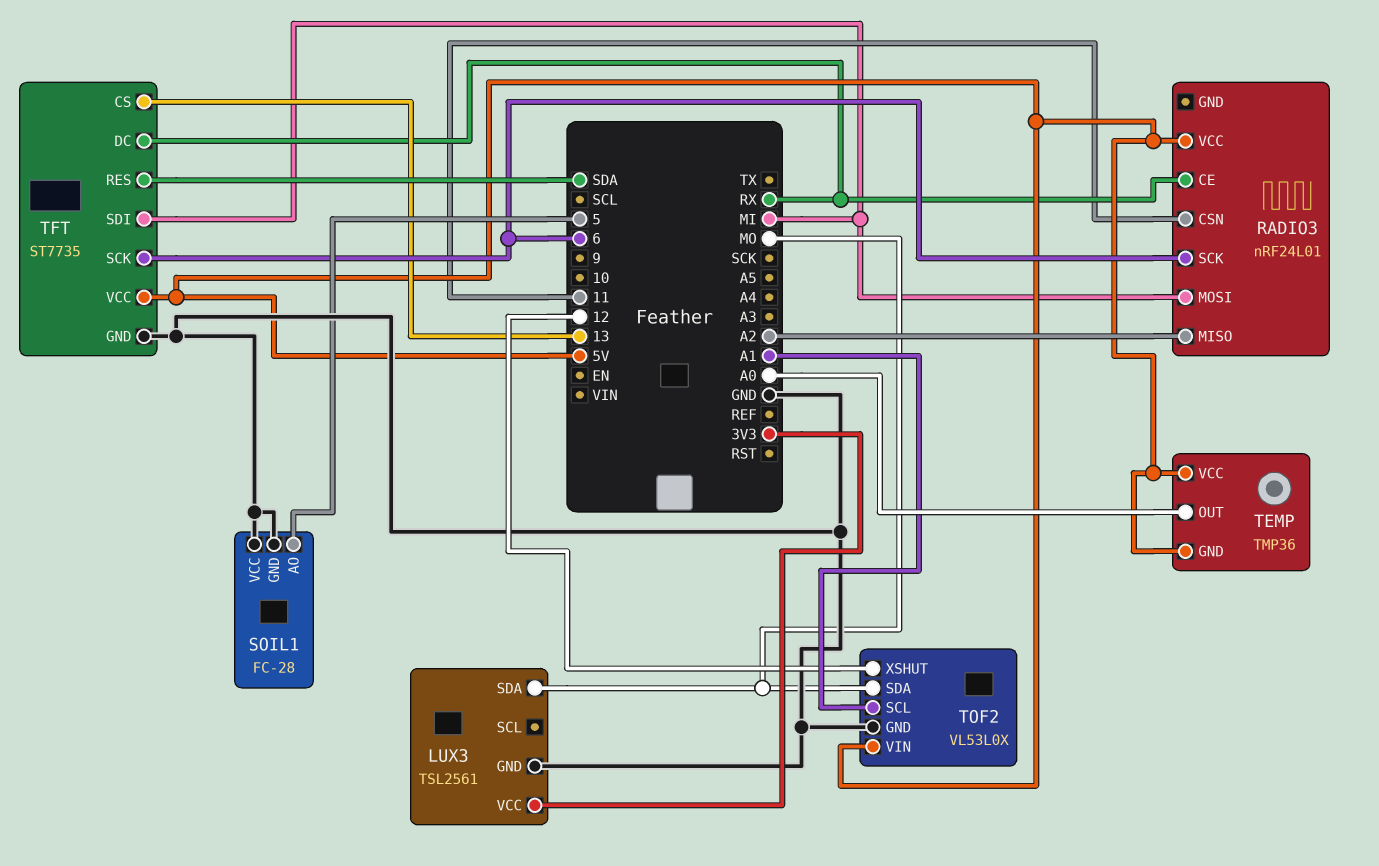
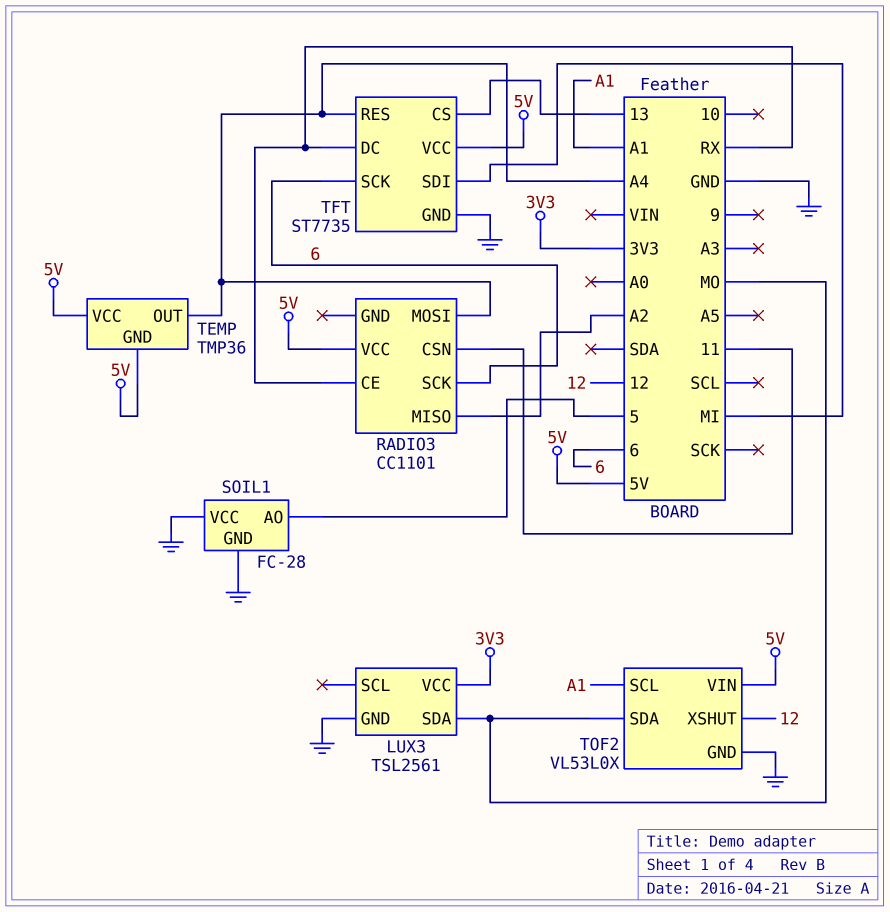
RADIO3: nRF24L01 -> CC1101
RADIO3 pin MOSI: MI -> A4
TEMP pin OUT: A0 -> A4
TFT pin RES: SDA -> A4

